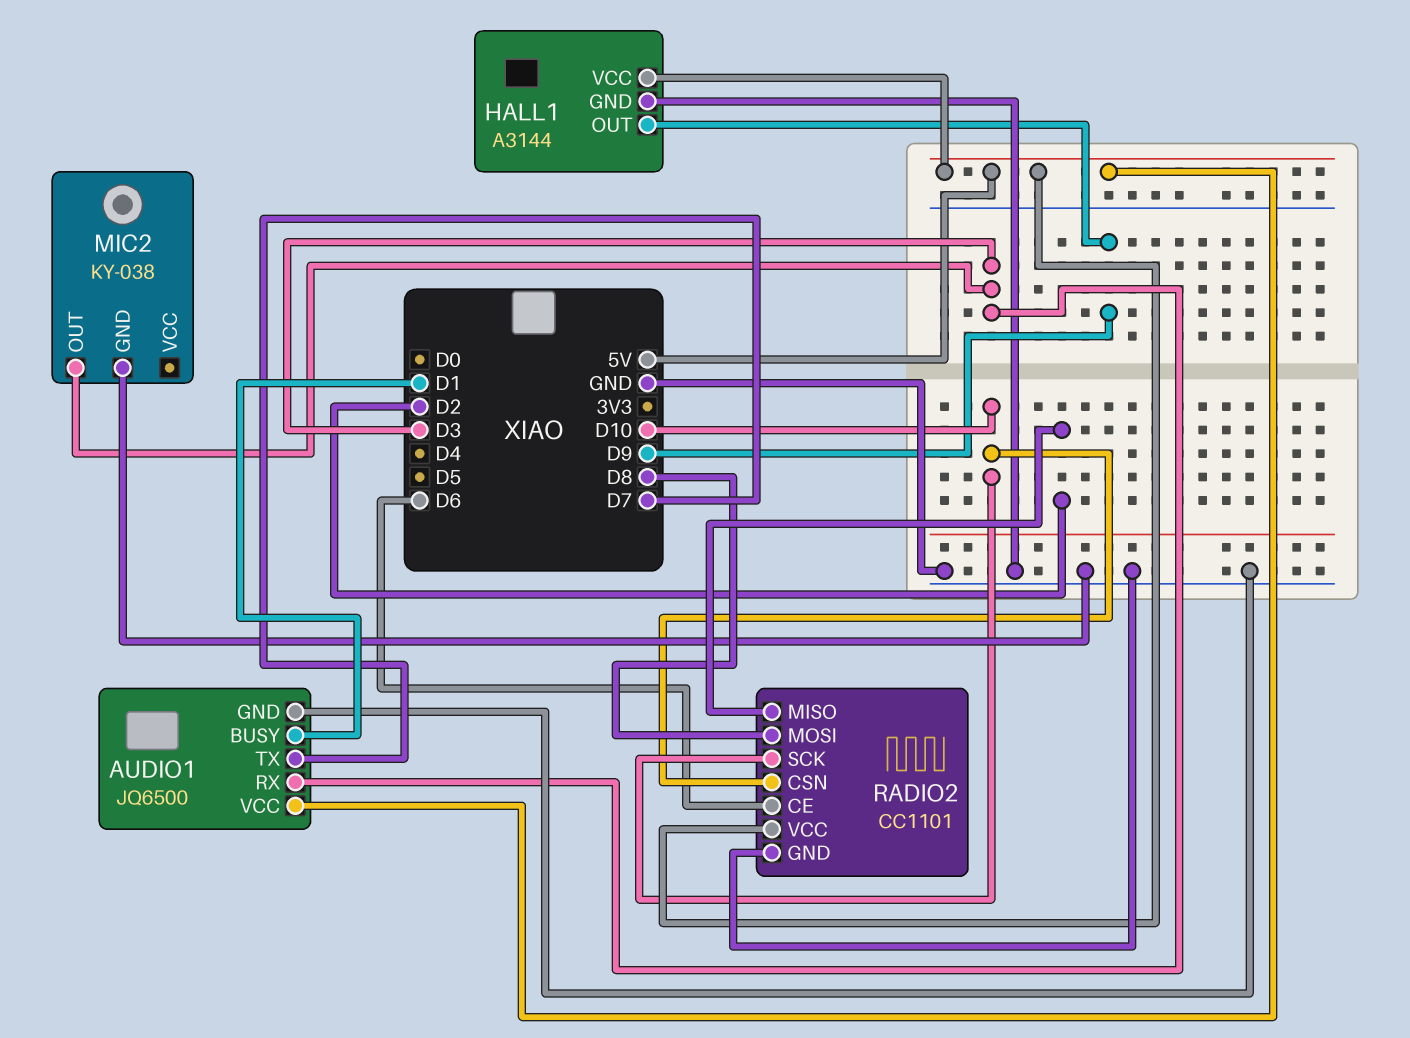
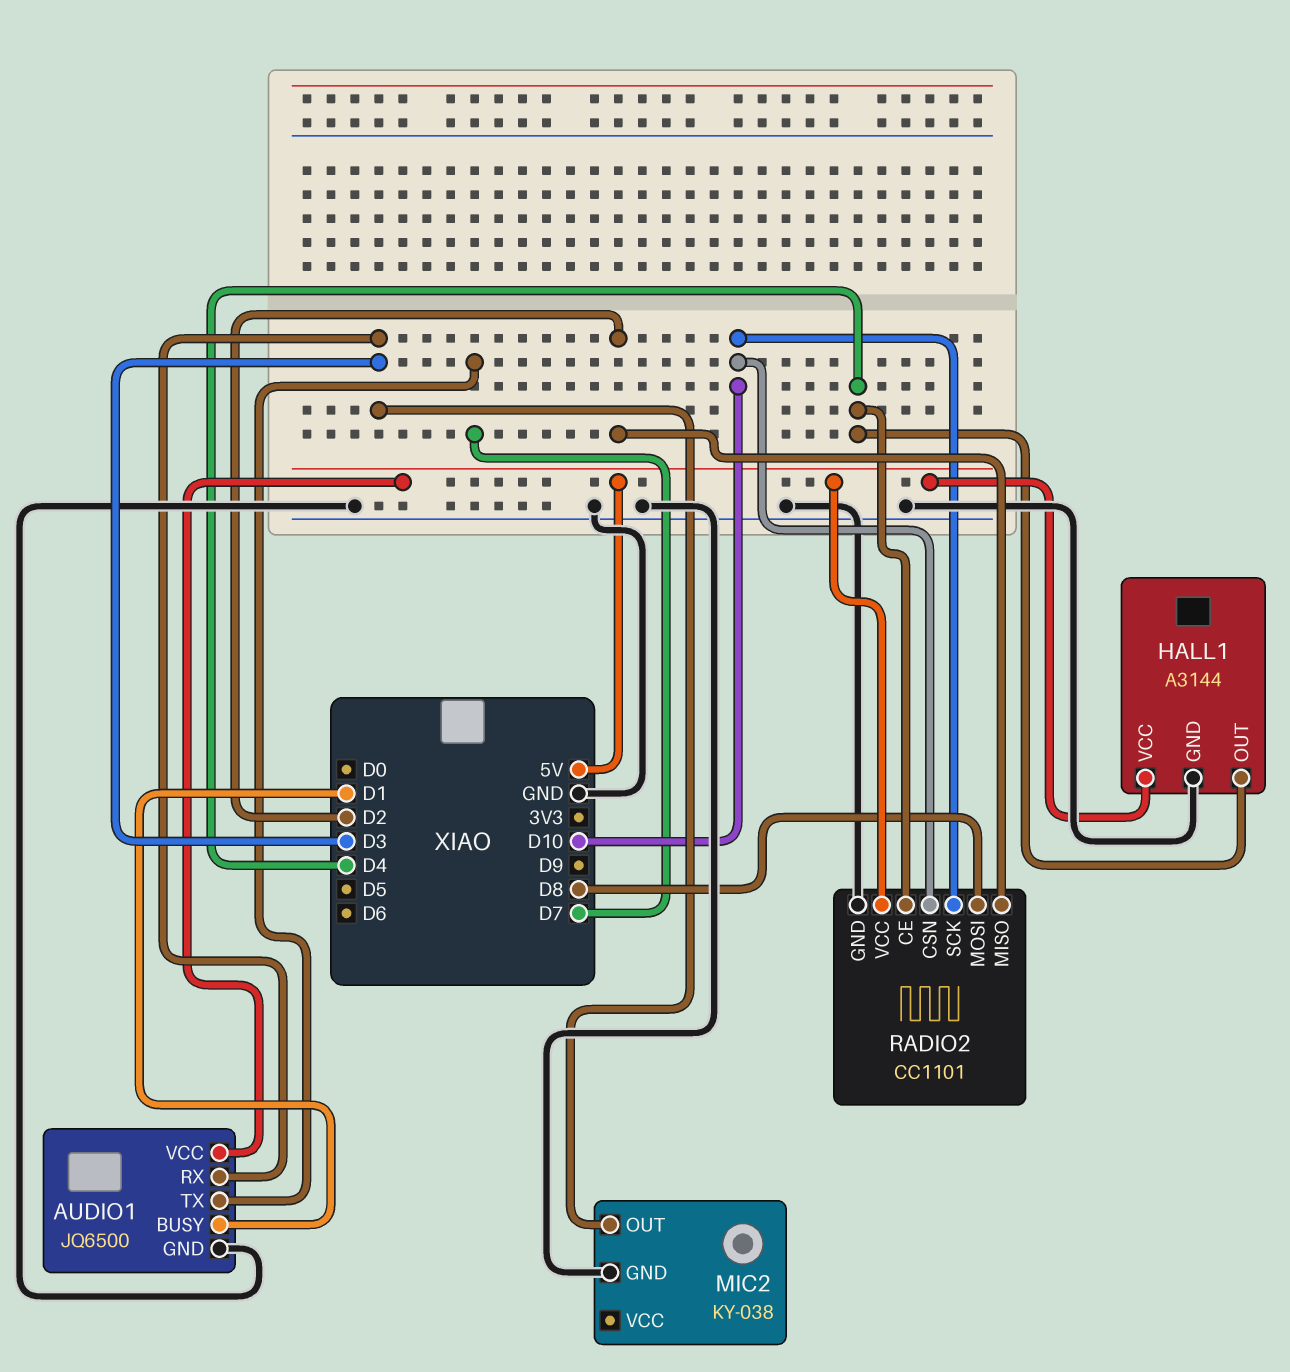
HALL1 pin OUT: D9 -> D4
RADIO2 pin CE: D6 -> D4

